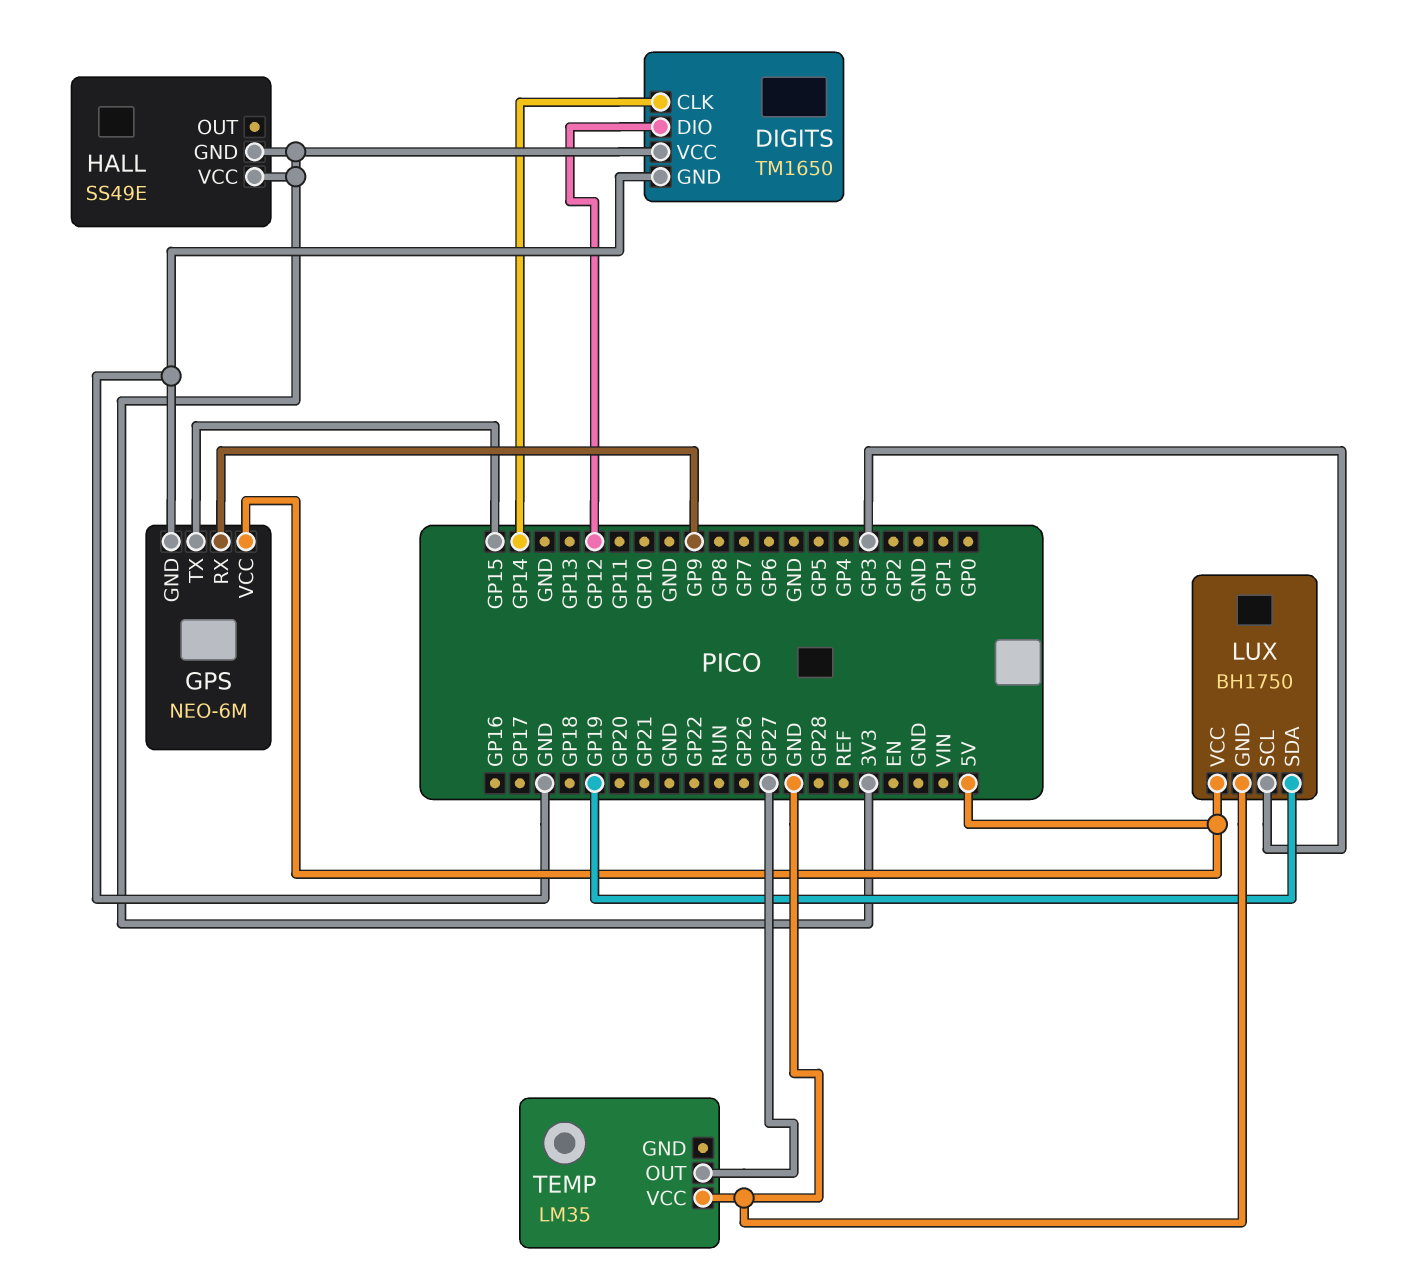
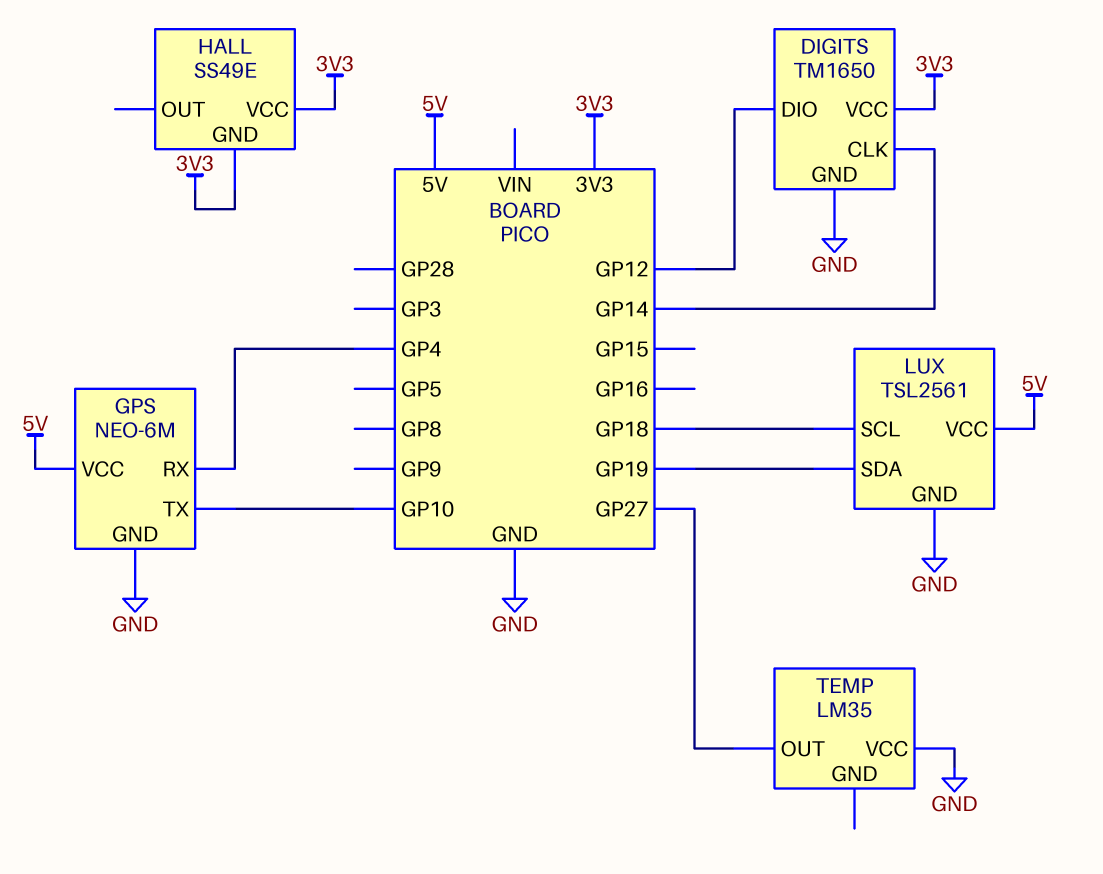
GPS pin RX: GP9 -> GP4
GPS pin TX: GP15 -> GP10
LUX: BH1750 -> TSL2561
LUX pin SCL: GP3 -> GP18

